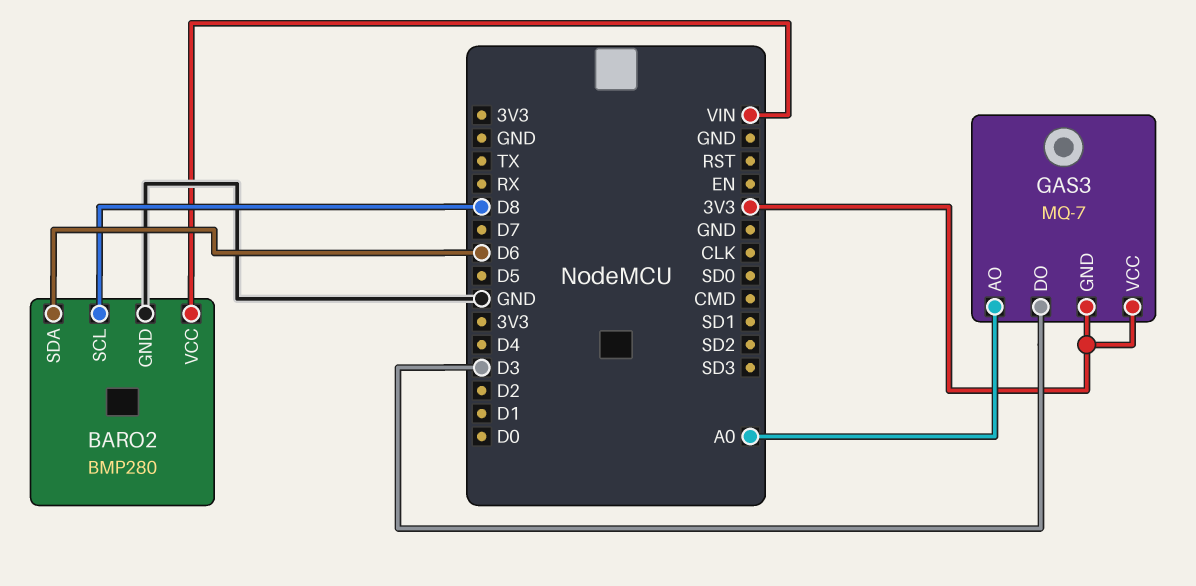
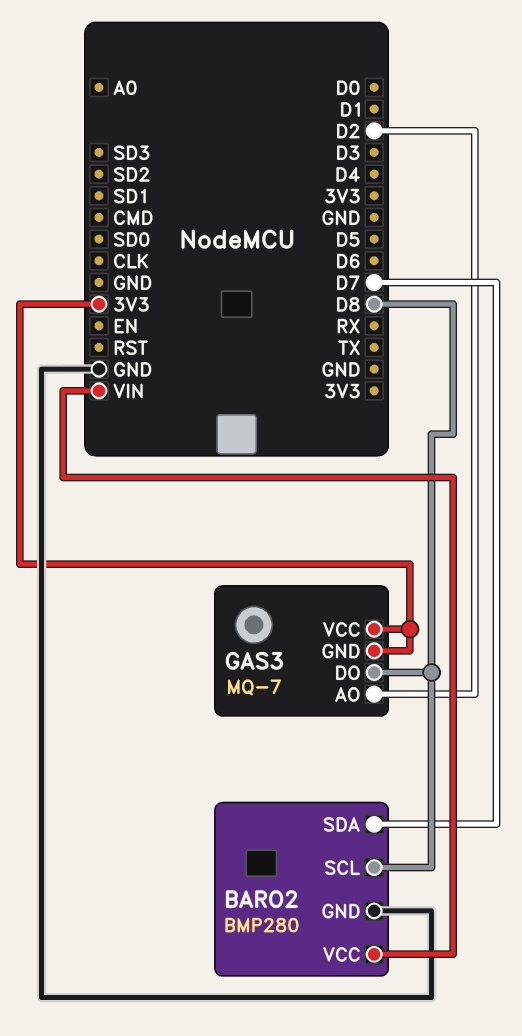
BARO2 pin SDA: D6 -> D7
GAS3 pin AO: A0 -> D2
GAS3 pin DO: D3 -> D8

